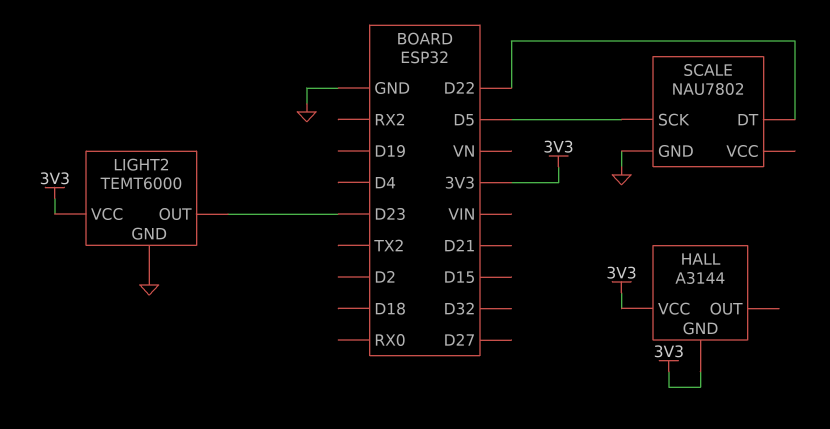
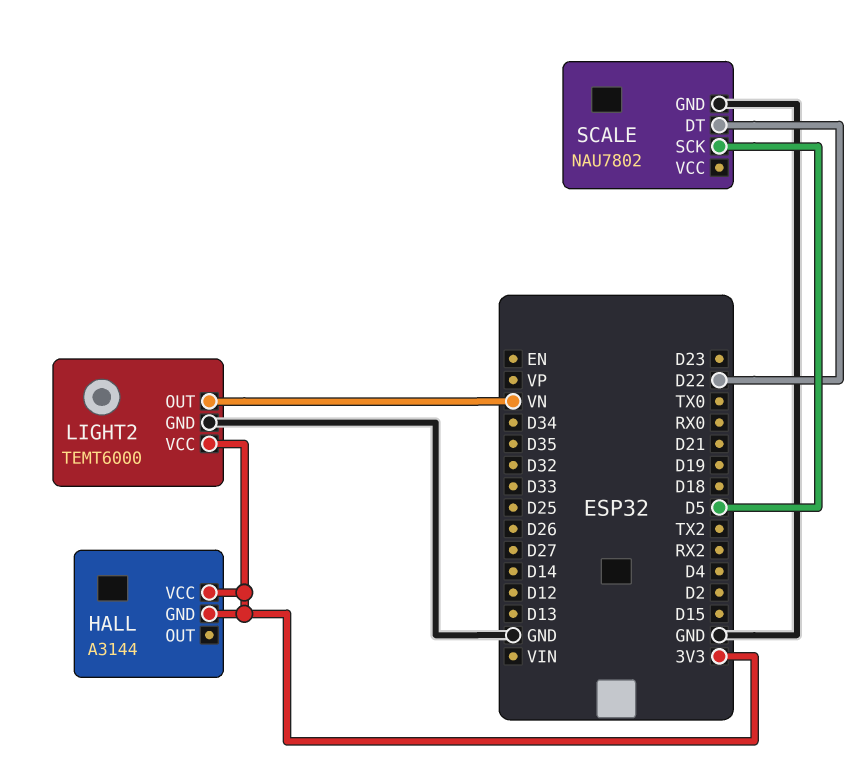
LIGHT2 pin OUT: D23 -> VN

